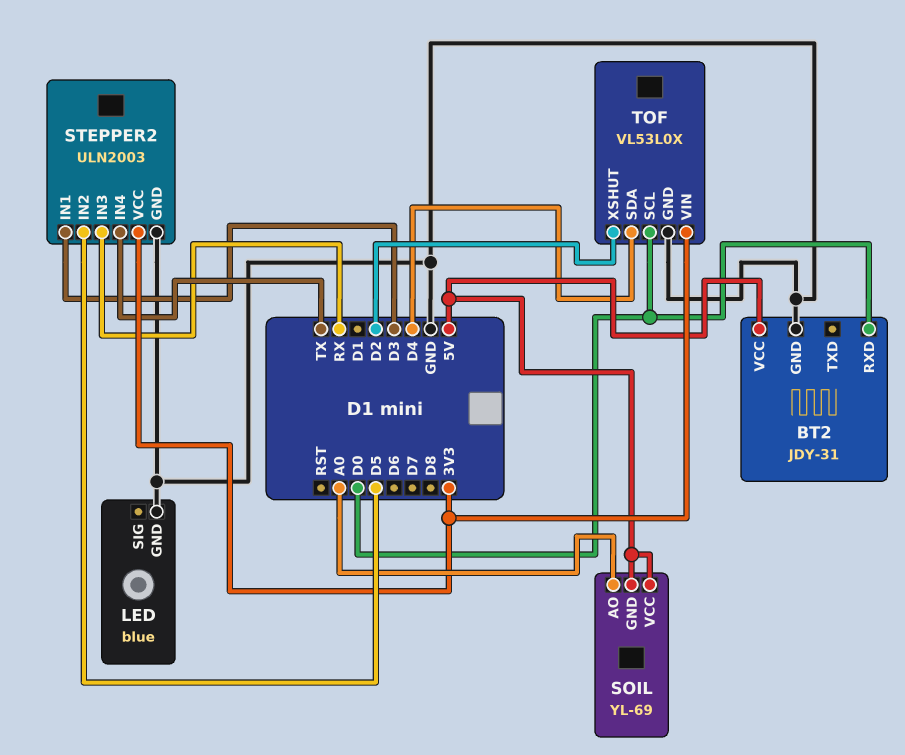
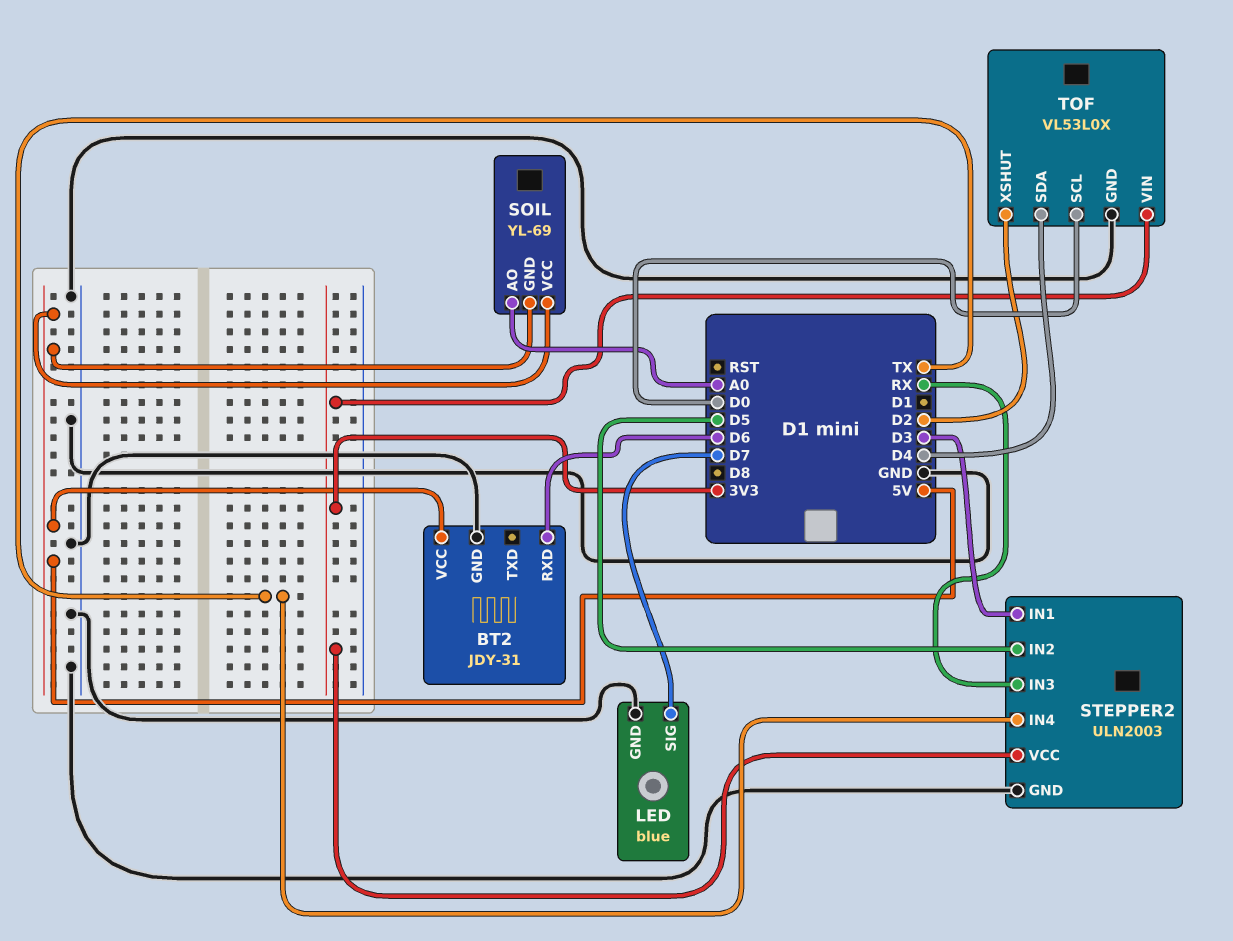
BT2 pin RXD: D0 -> D6
LED pin SIG: none -> D7

